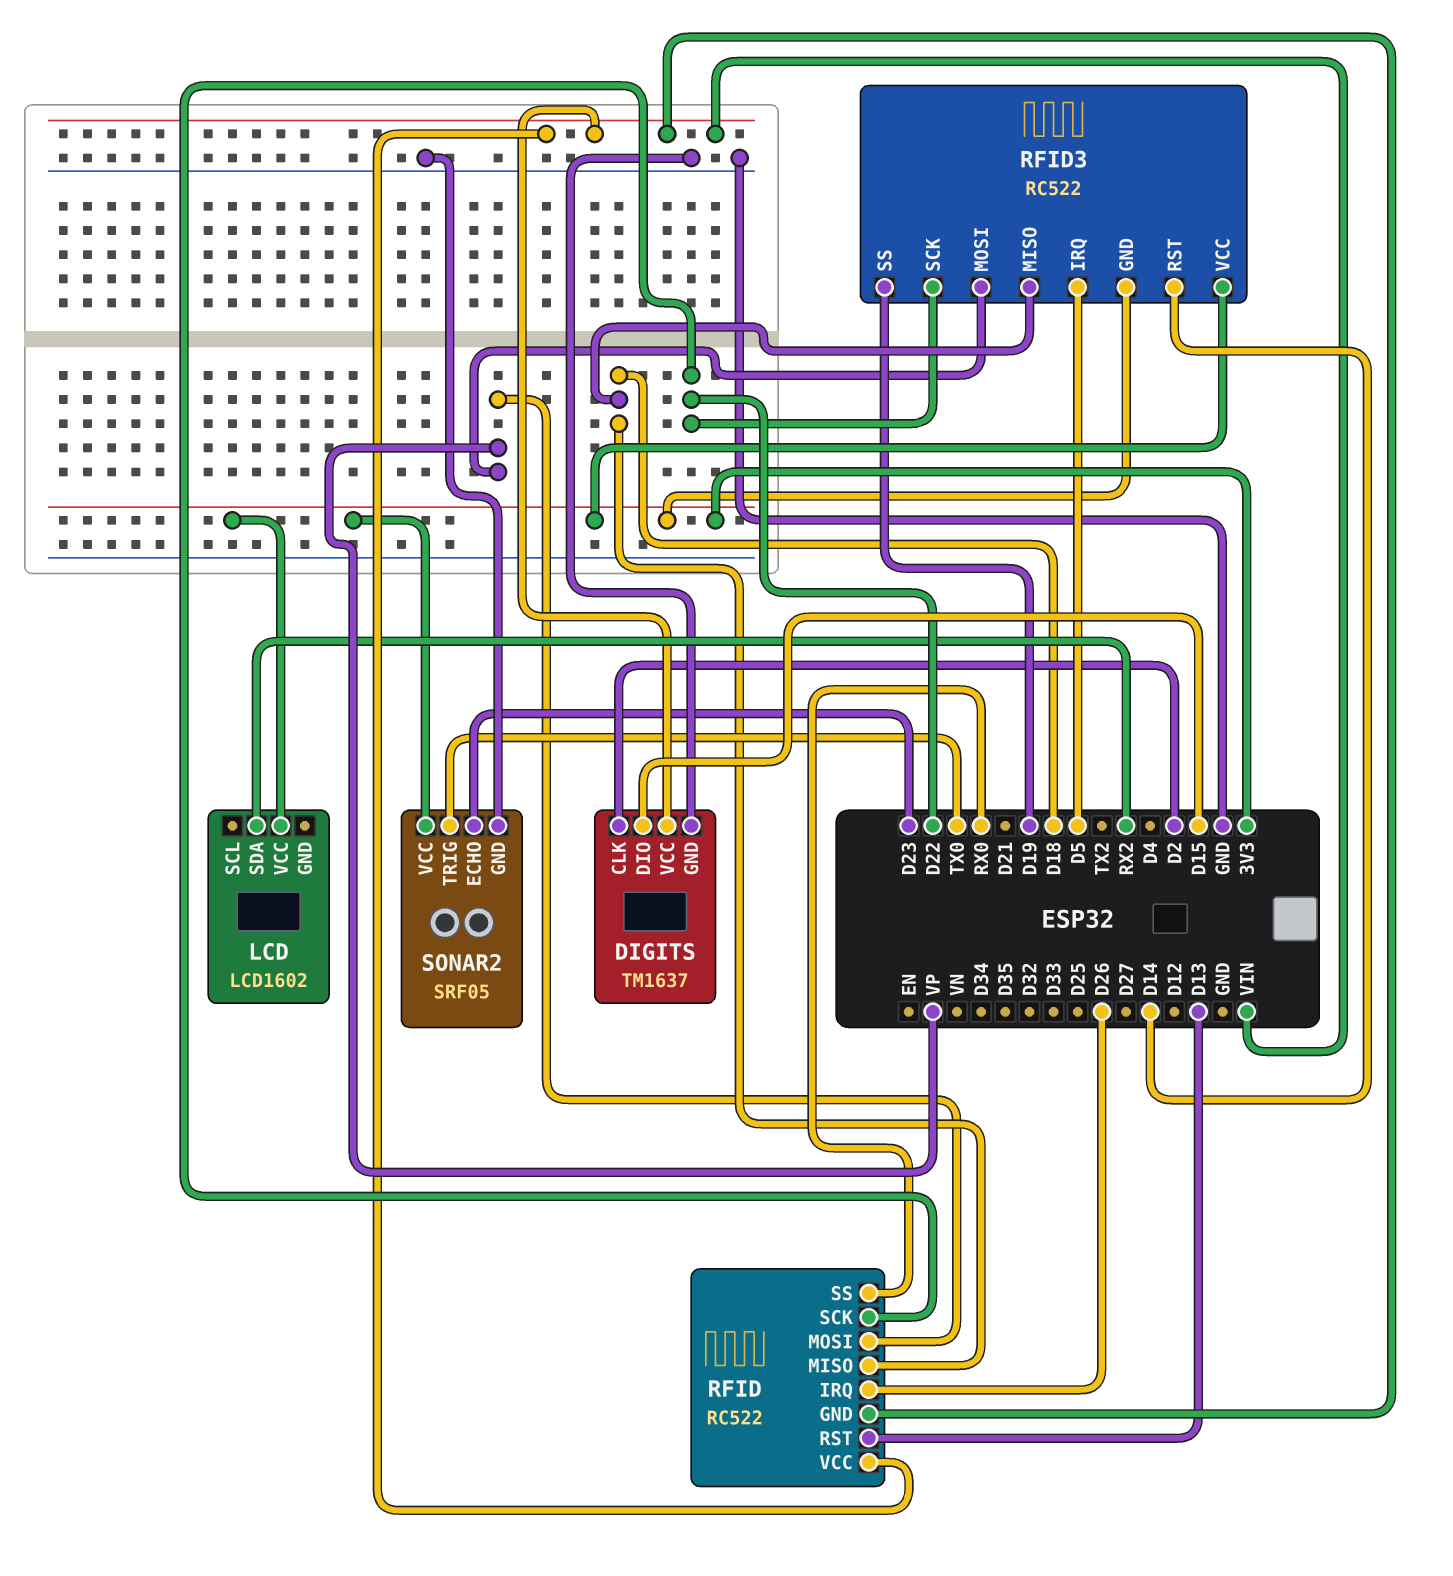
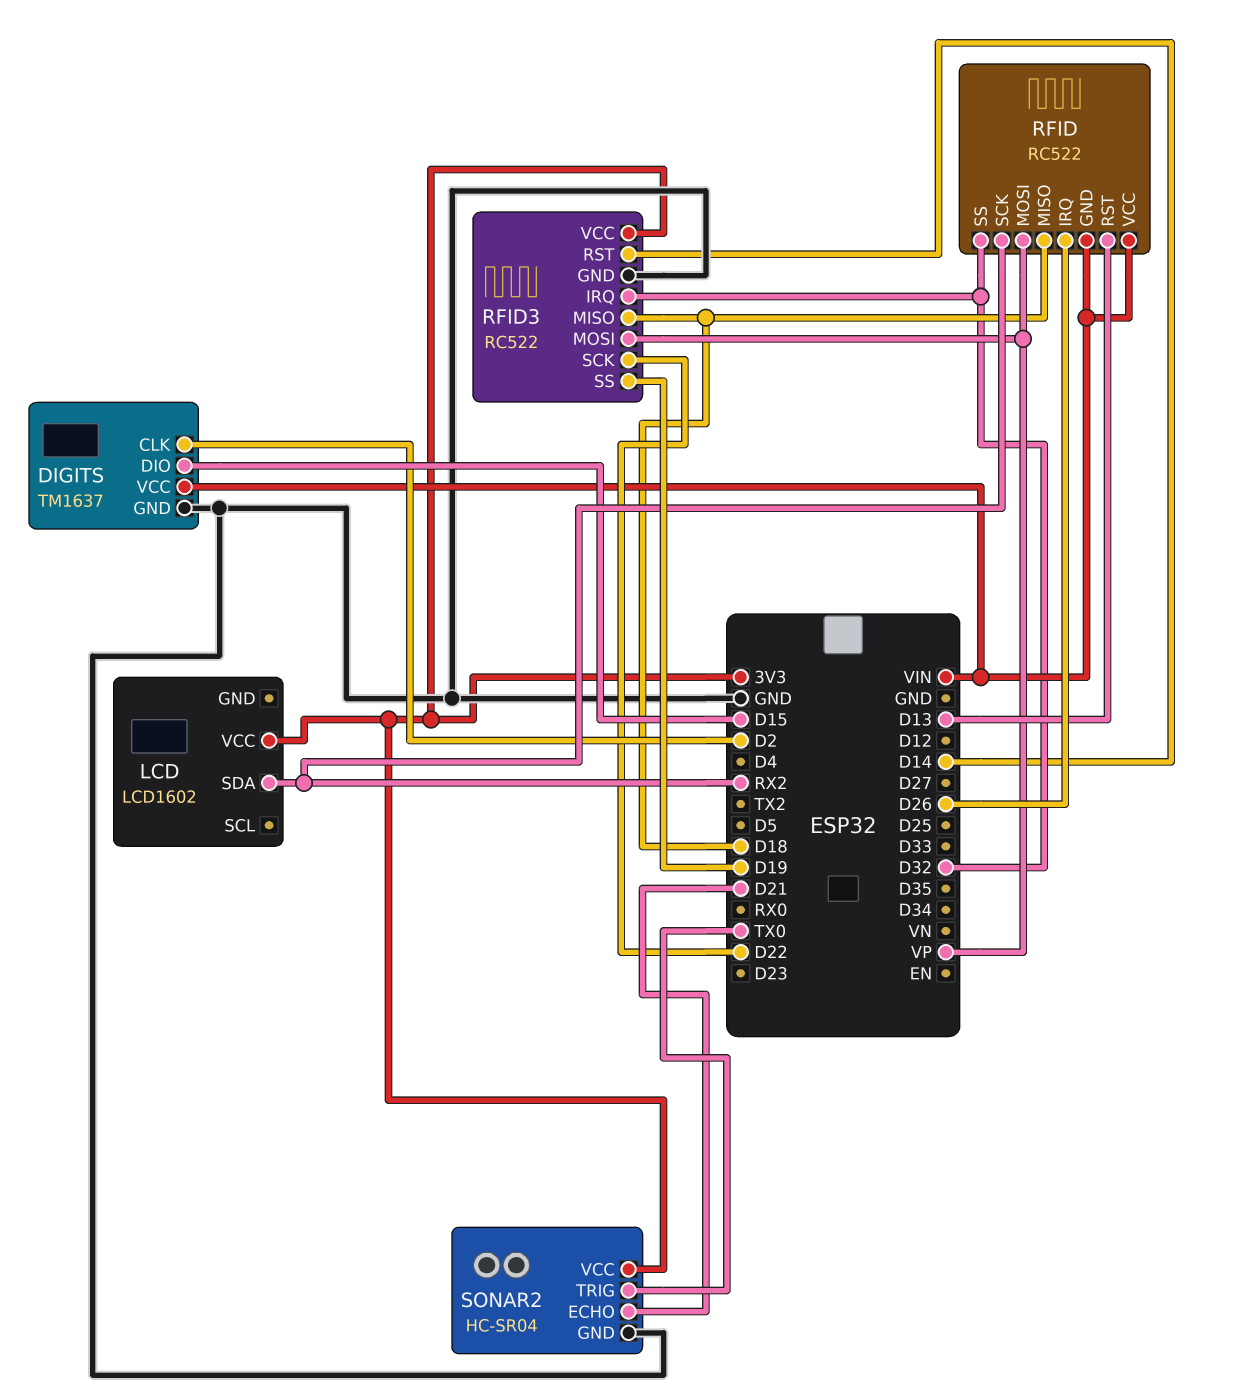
RFID pin SCK: D22 -> RX2
RFID pin SS: RX0 -> D32
RFID3 pin GND: 3V3 -> GND
RFID3 pin IRQ: D5 -> D32
SONAR2: SRF05 -> HC-SR04
SONAR2 pin ECHO: D23 -> D21

